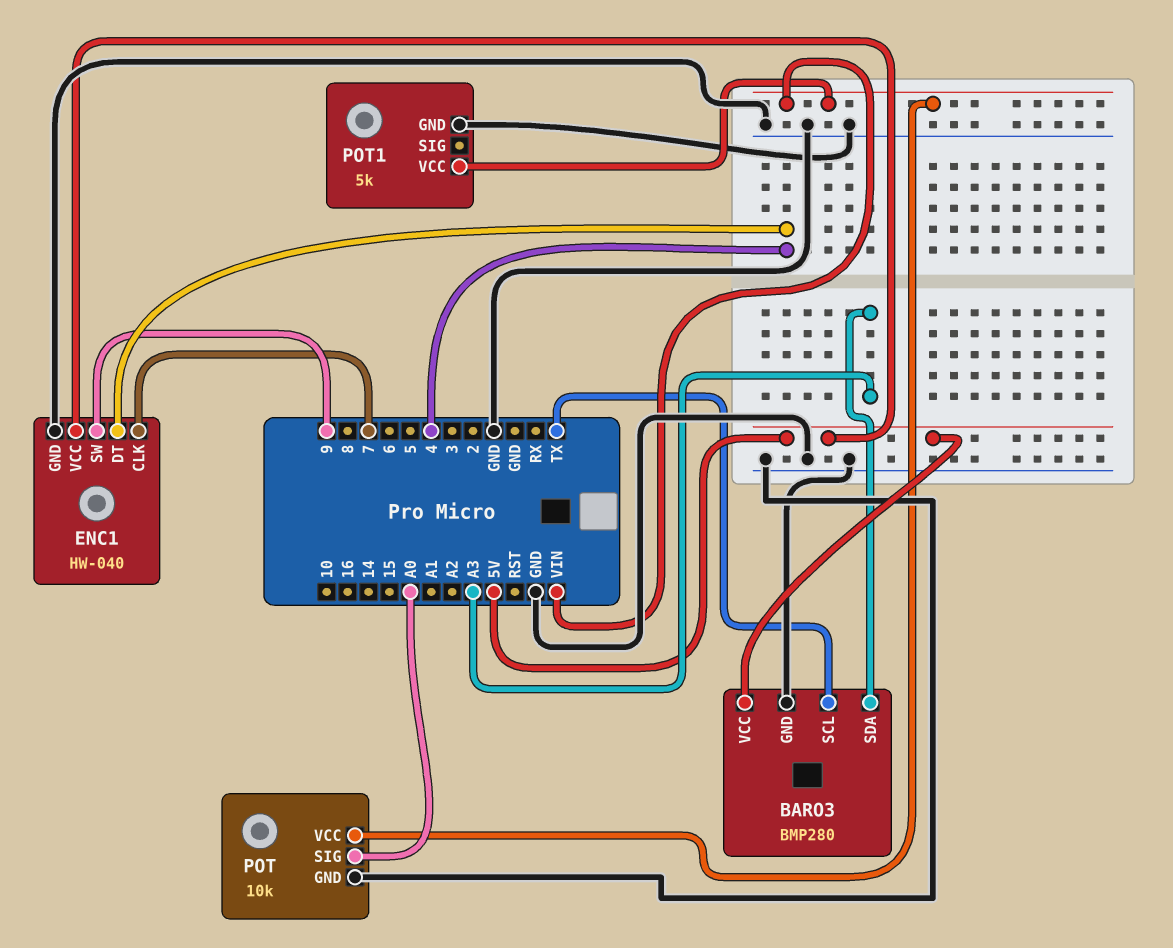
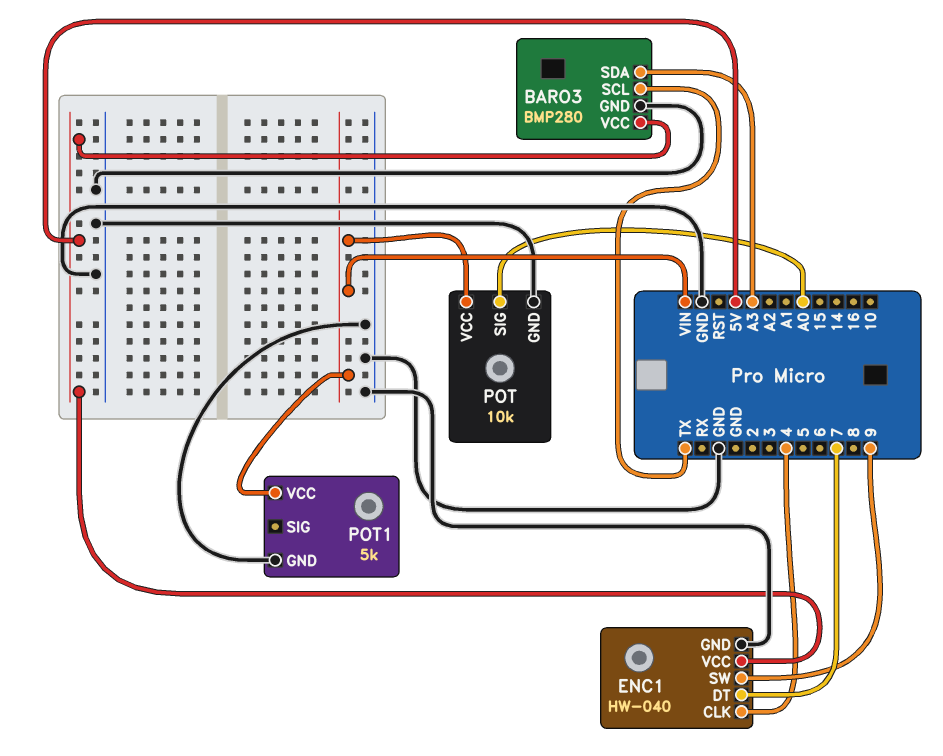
ENC1 pin CLK: 7 -> 4
ENC1 pin DT: 4 -> 7

